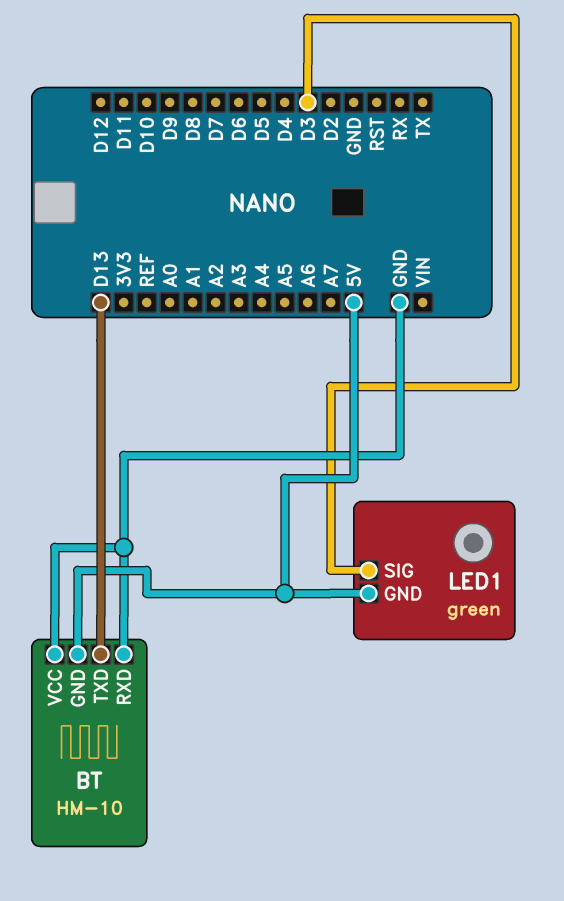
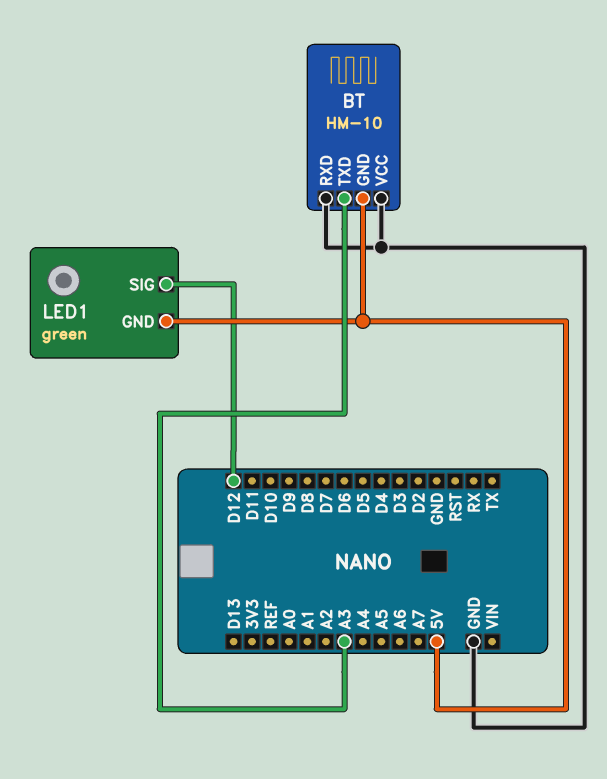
BT pin TXD: D13 -> A3
LED1 pin SIG: D3 -> D12

